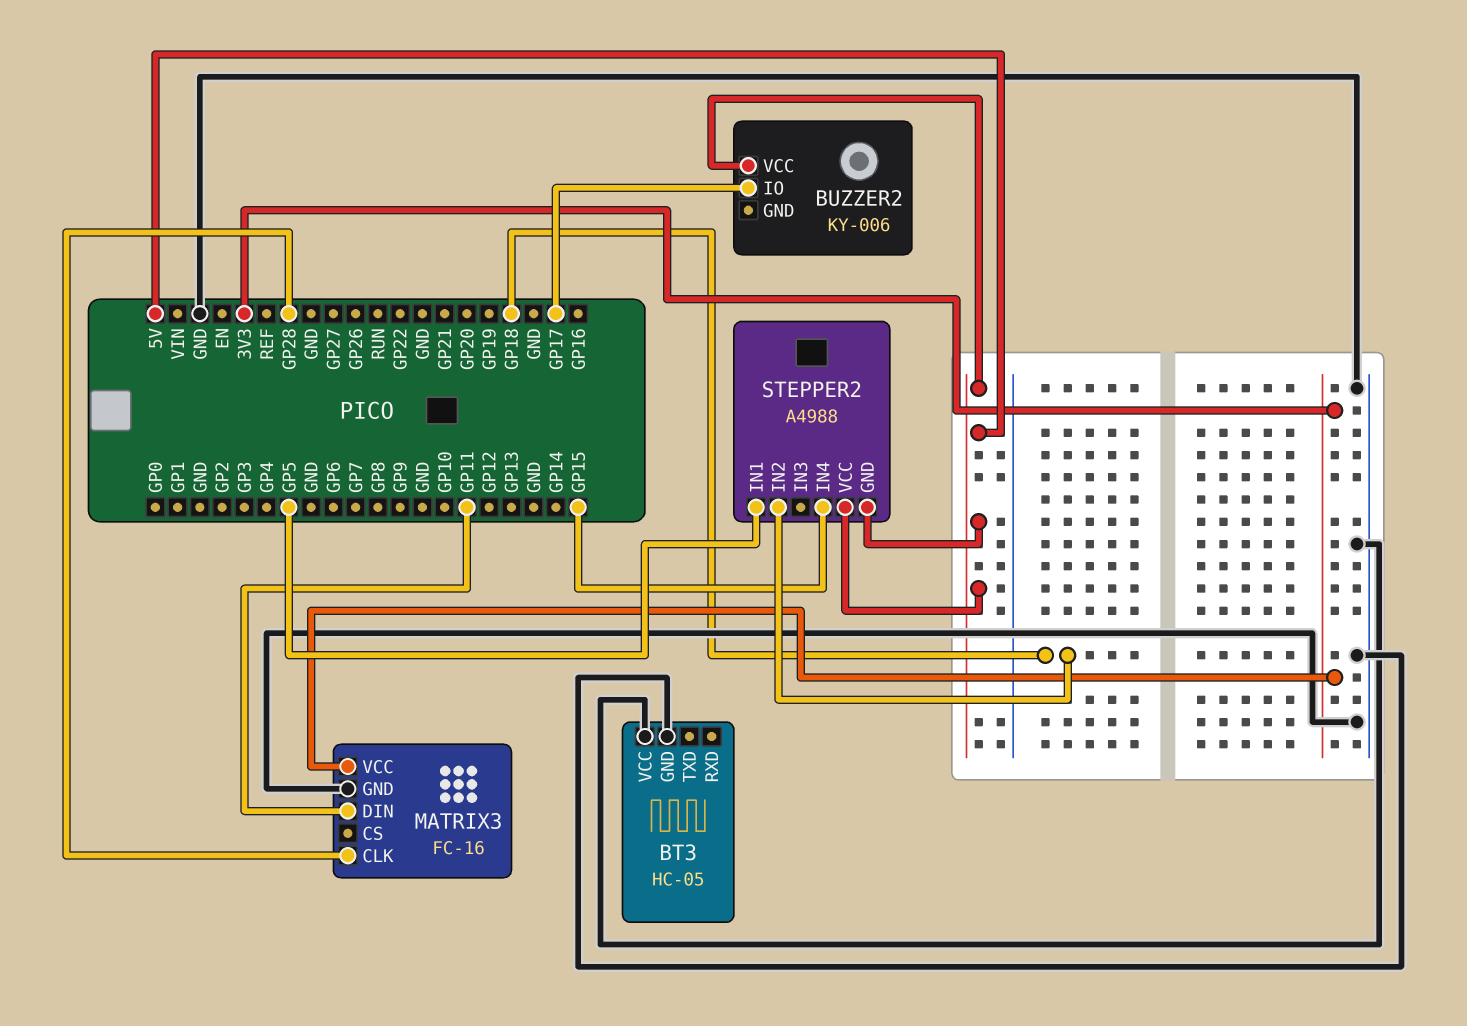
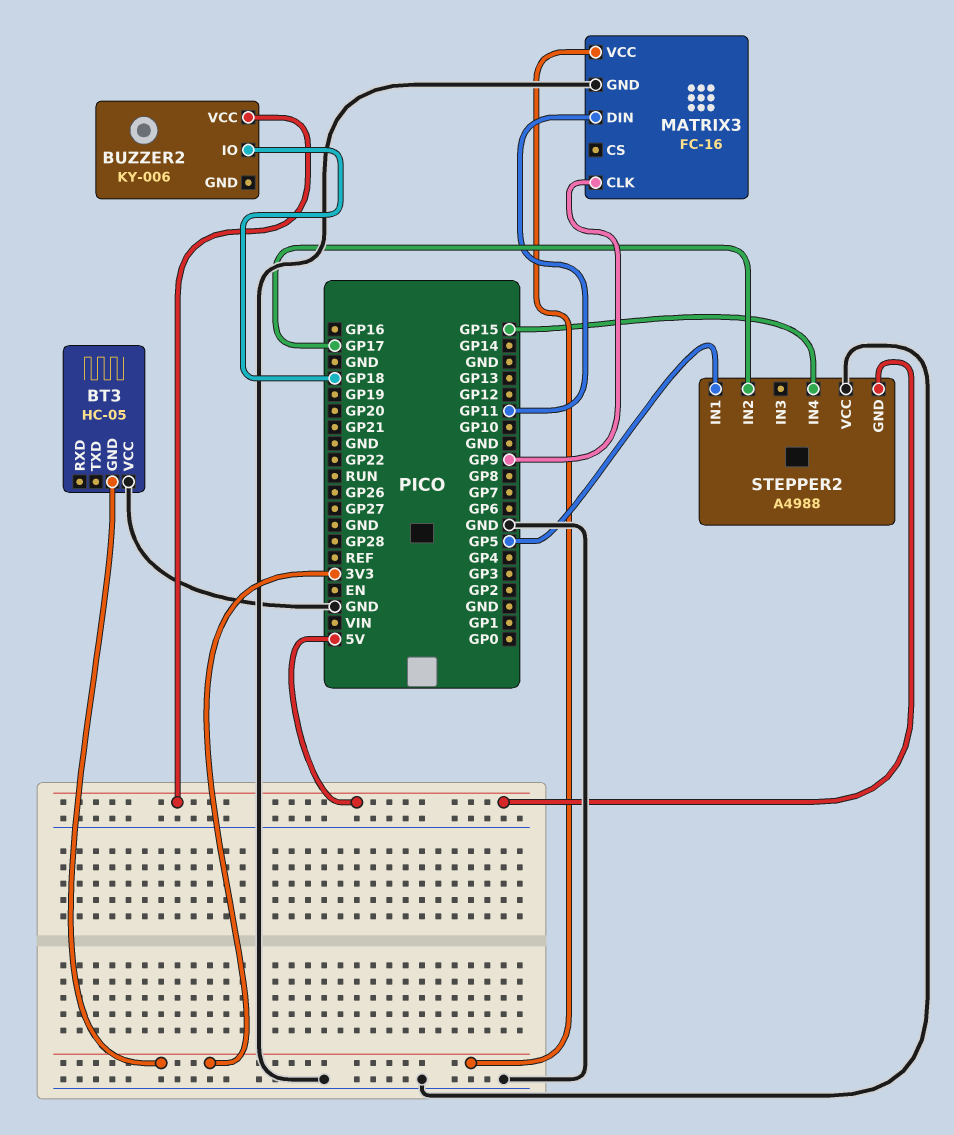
BT3 pin GND: GND -> 3V3
BUZZER2 pin IO: GP17 -> GP18
MATRIX3 pin CLK: GP28 -> GP9
STEPPER2 pin IN2: GP18 -> GP17
STEPPER2 pin VCC: 5V -> GND

